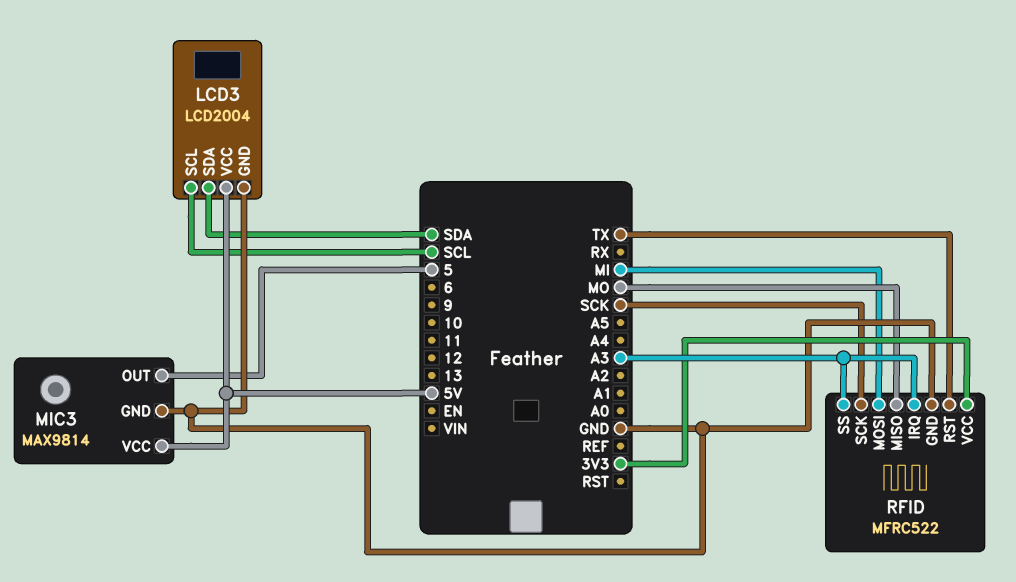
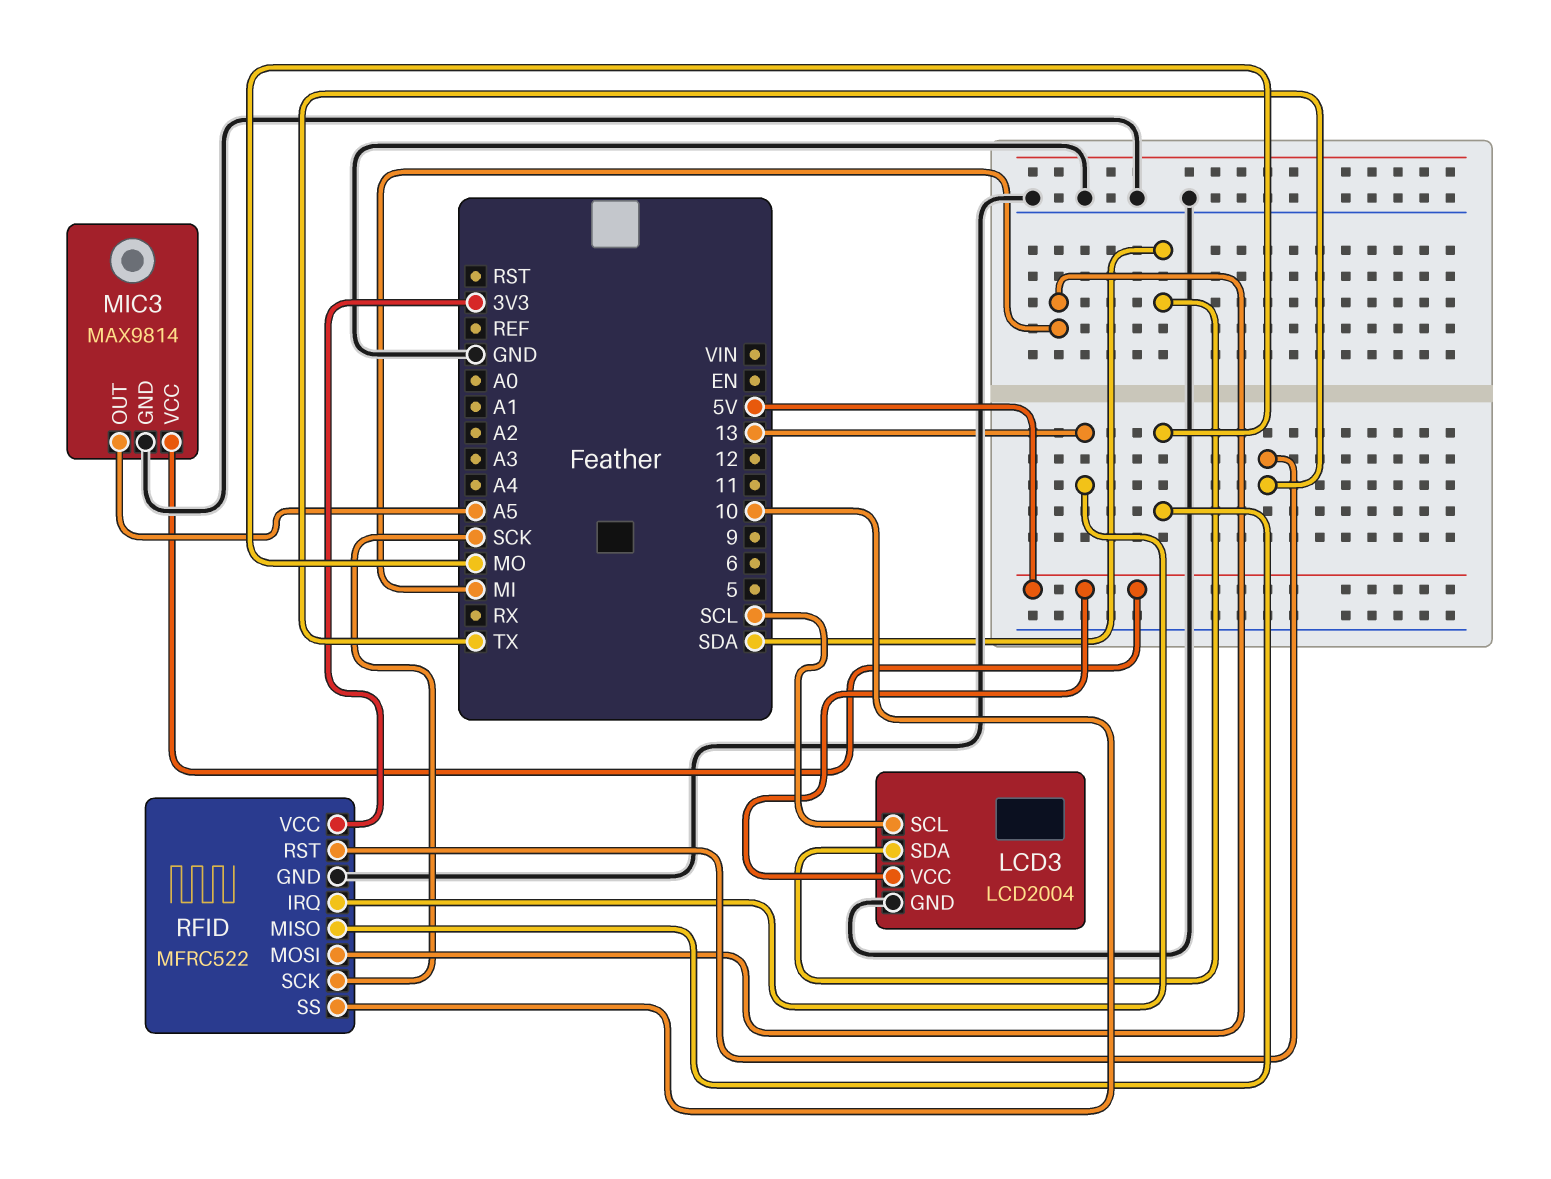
MIC3 pin OUT: 5 -> A5
RFID pin IRQ: A3 -> 13
RFID pin SS: A3 -> 10

